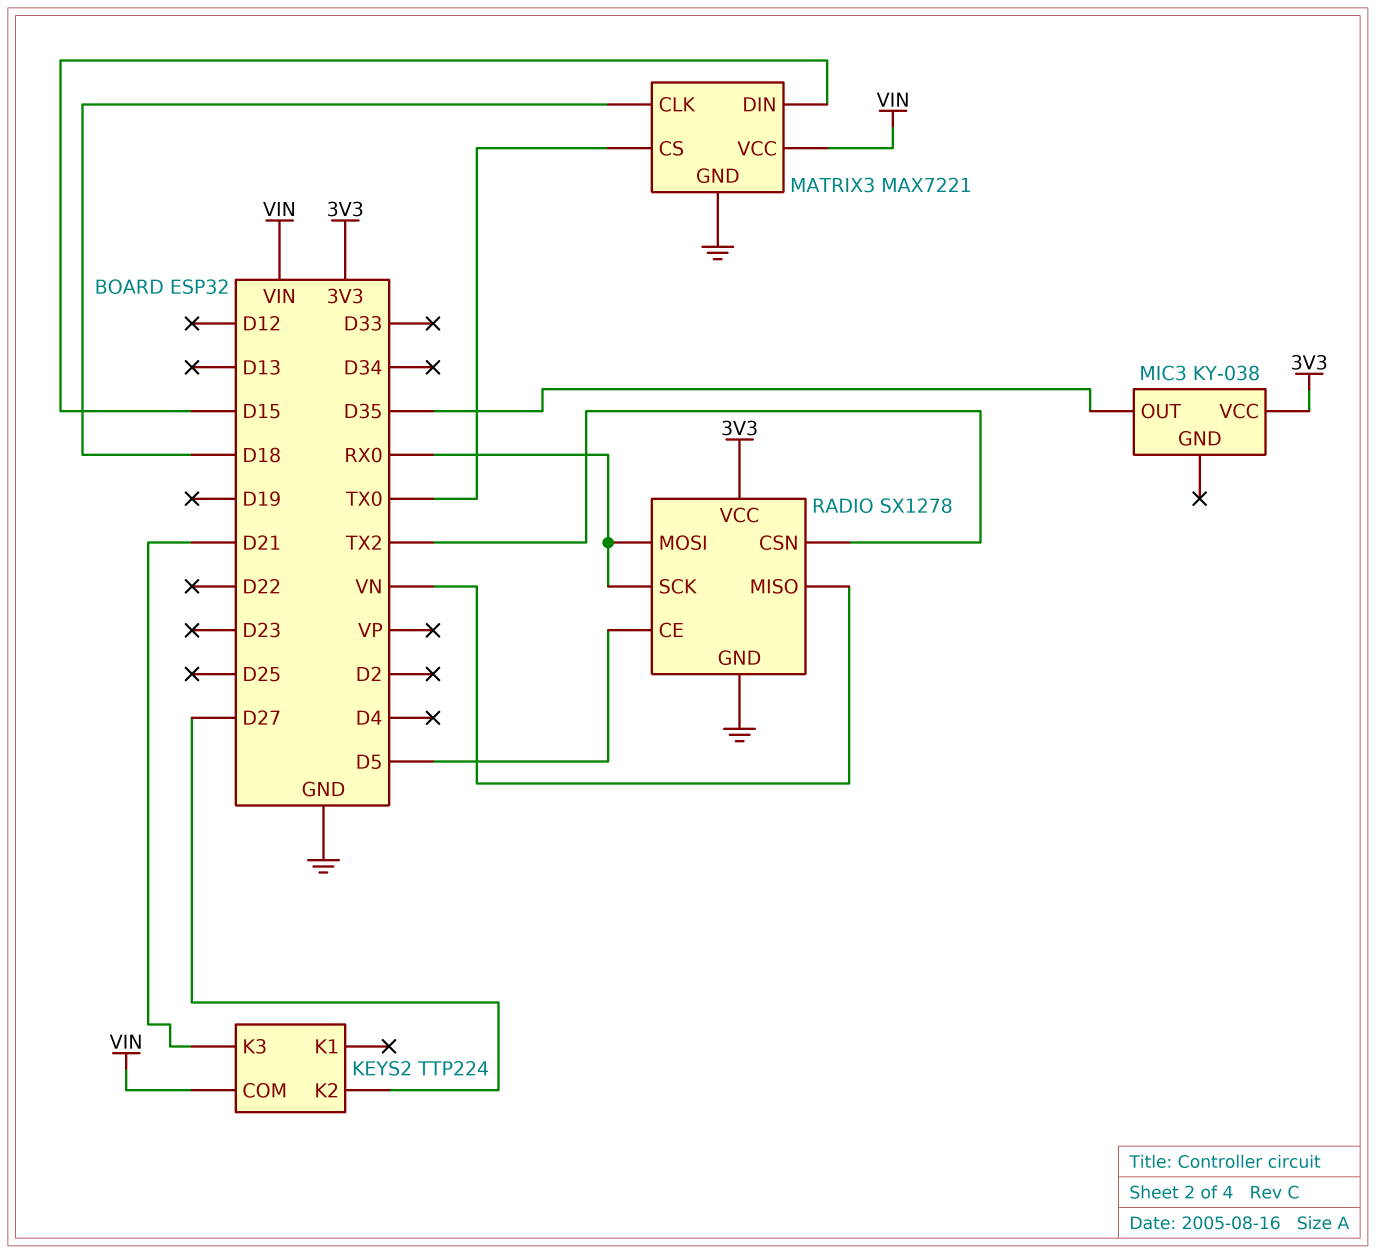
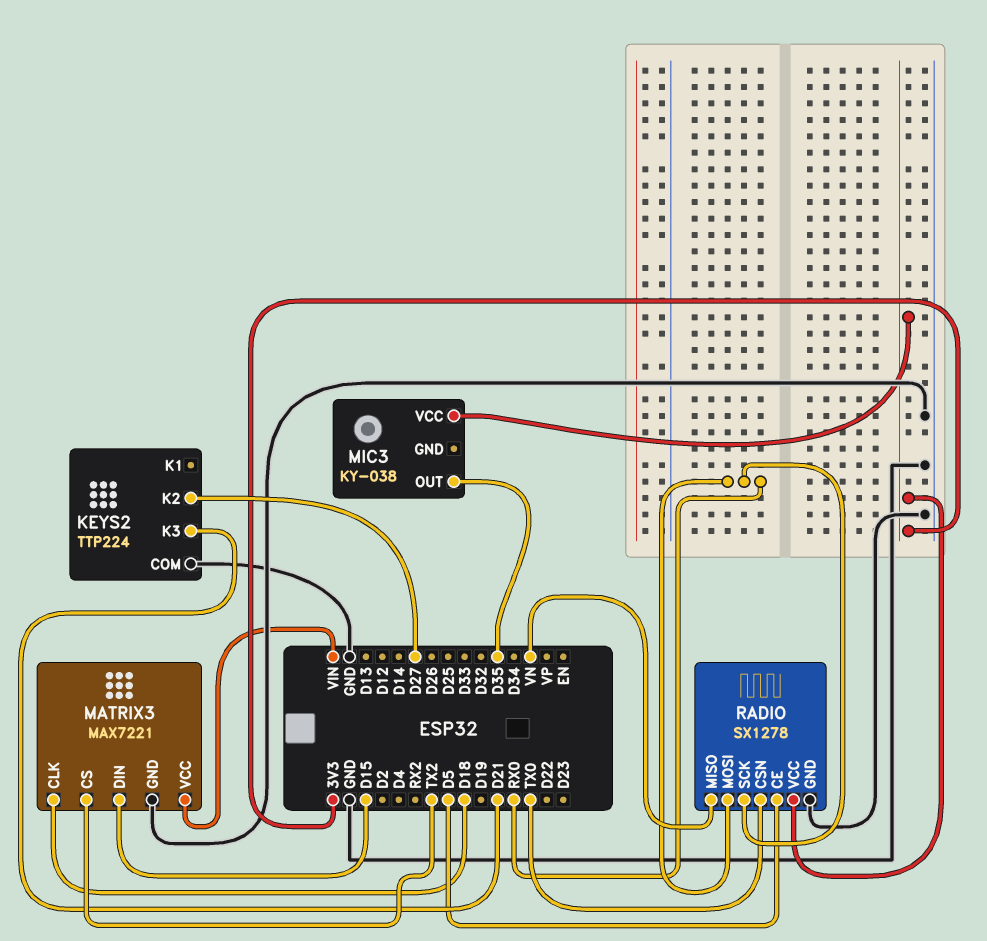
KEYS2 pin COM: VIN -> GND
MATRIX3 pin CS: TX0 -> TX2
RADIO pin CSN: TX2 -> TX0

